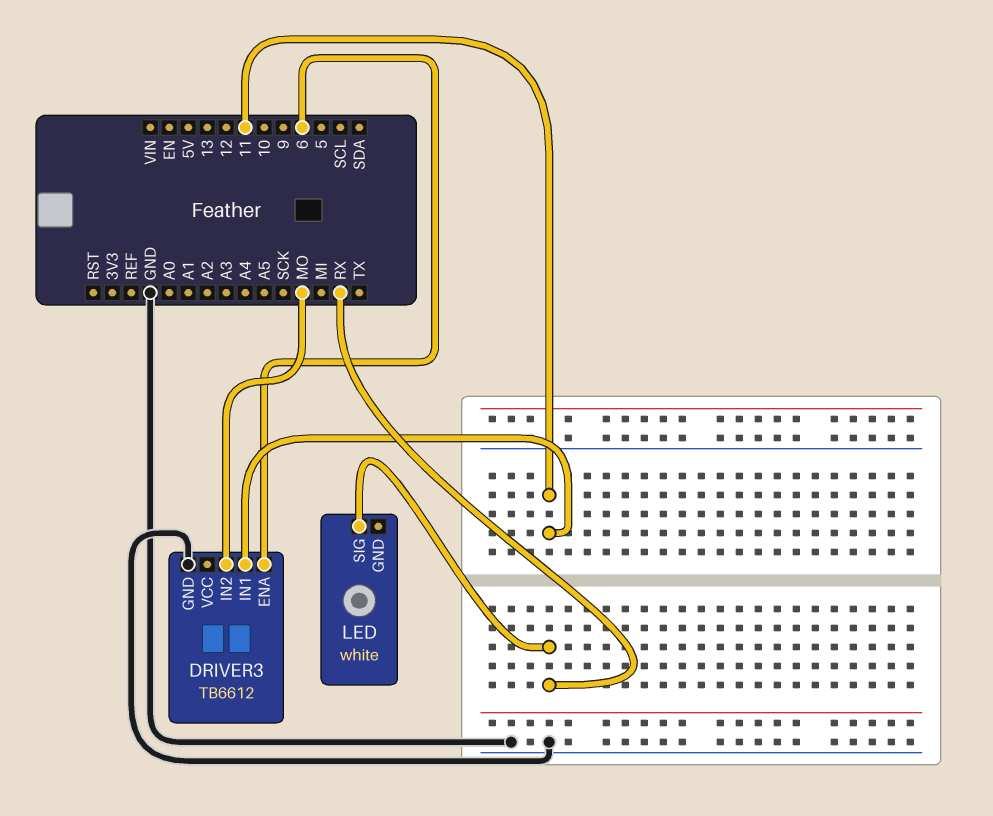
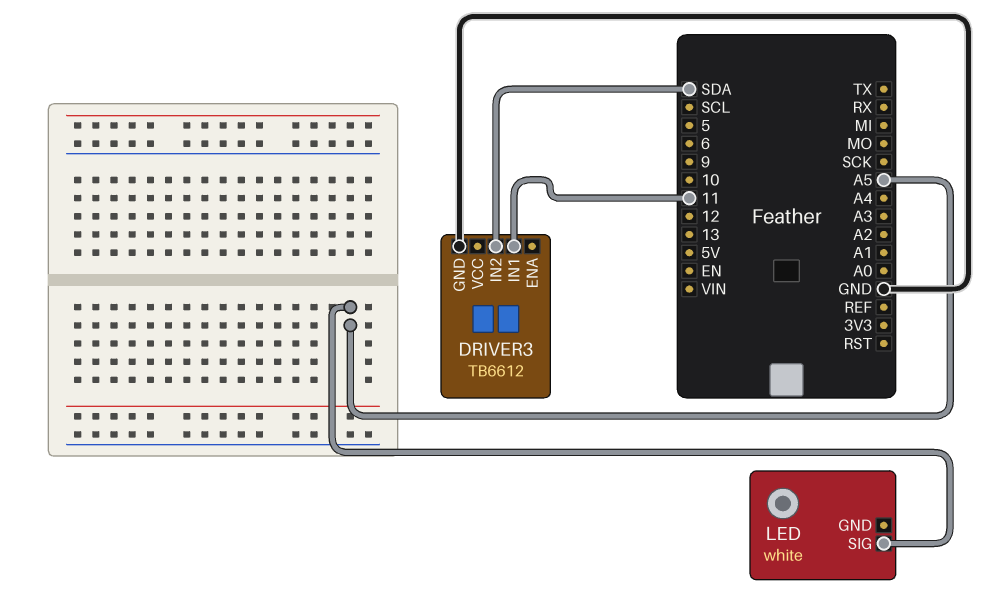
DRIVER3 pin ENA: 6 -> none
DRIVER3 pin IN2: MO -> SDA
LED pin SIG: RX -> A5

